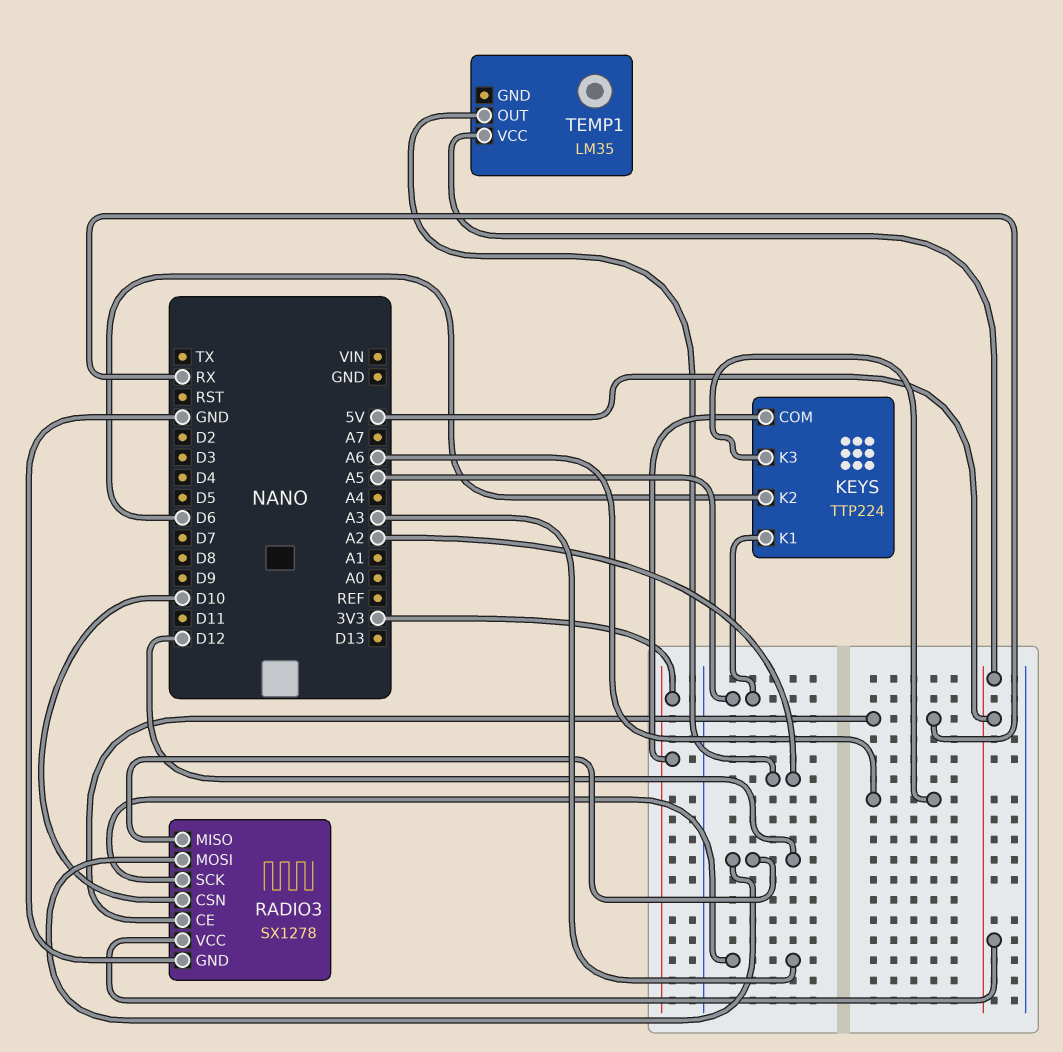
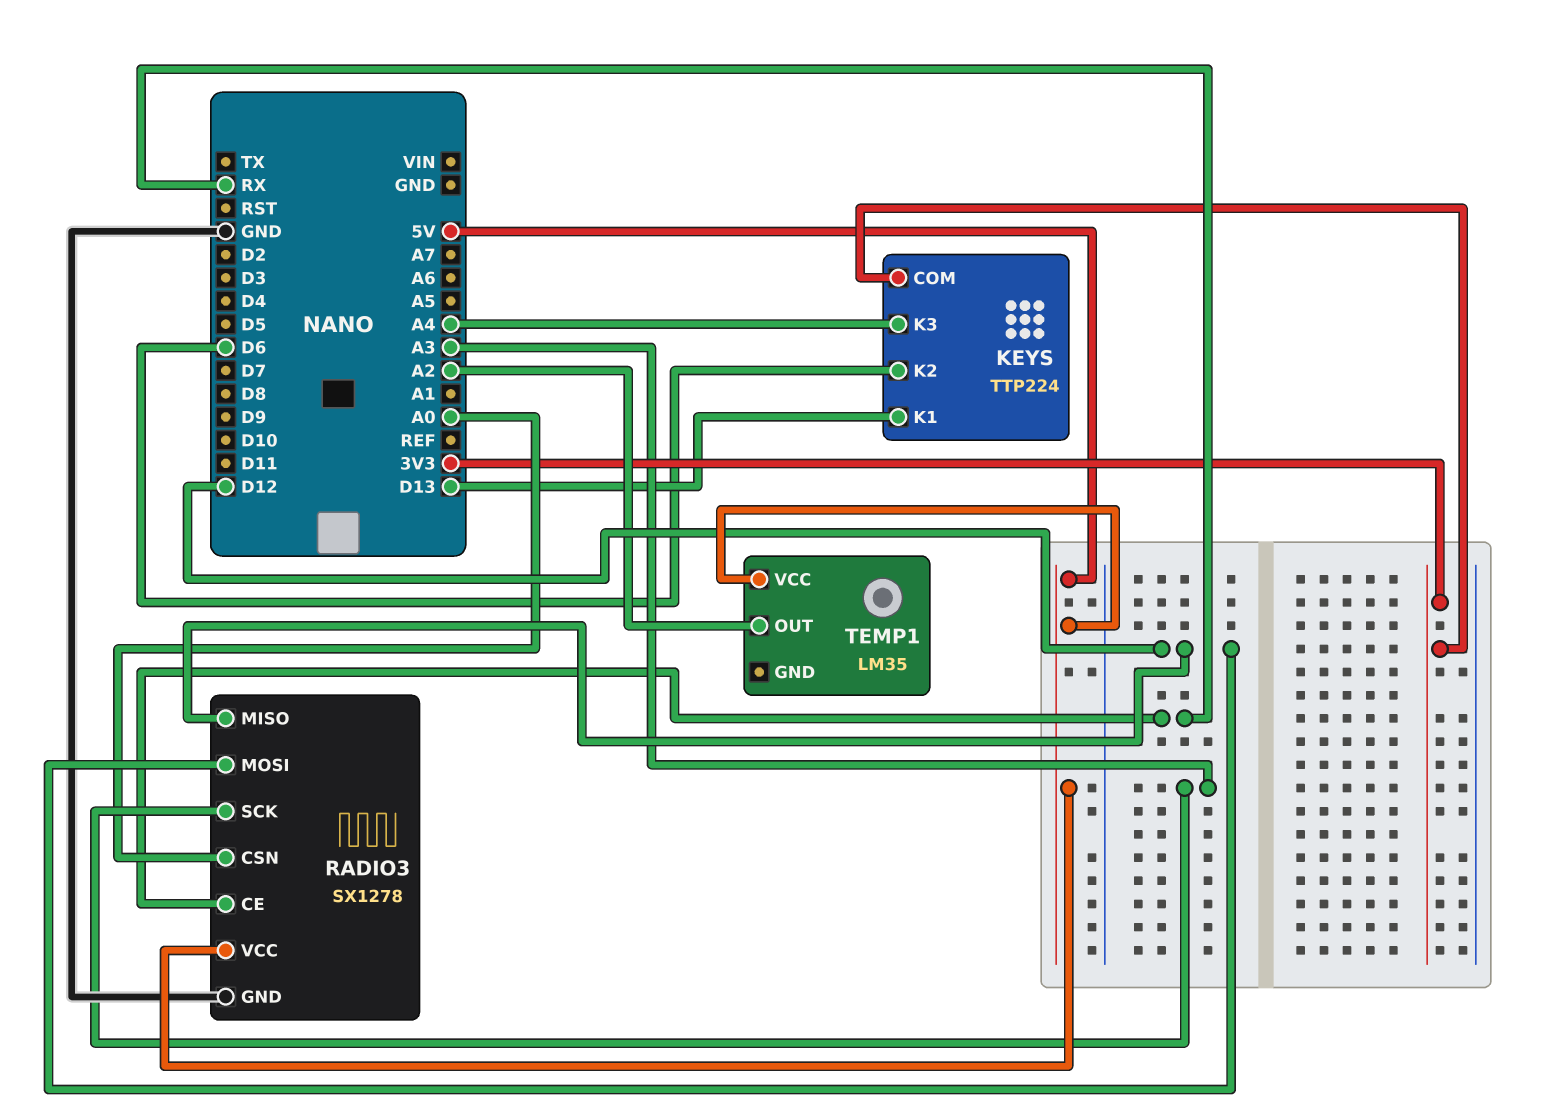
KEYS pin K1: A5 -> D13
KEYS pin K3: A6 -> A4
RADIO3 pin CSN: D10 -> A0

